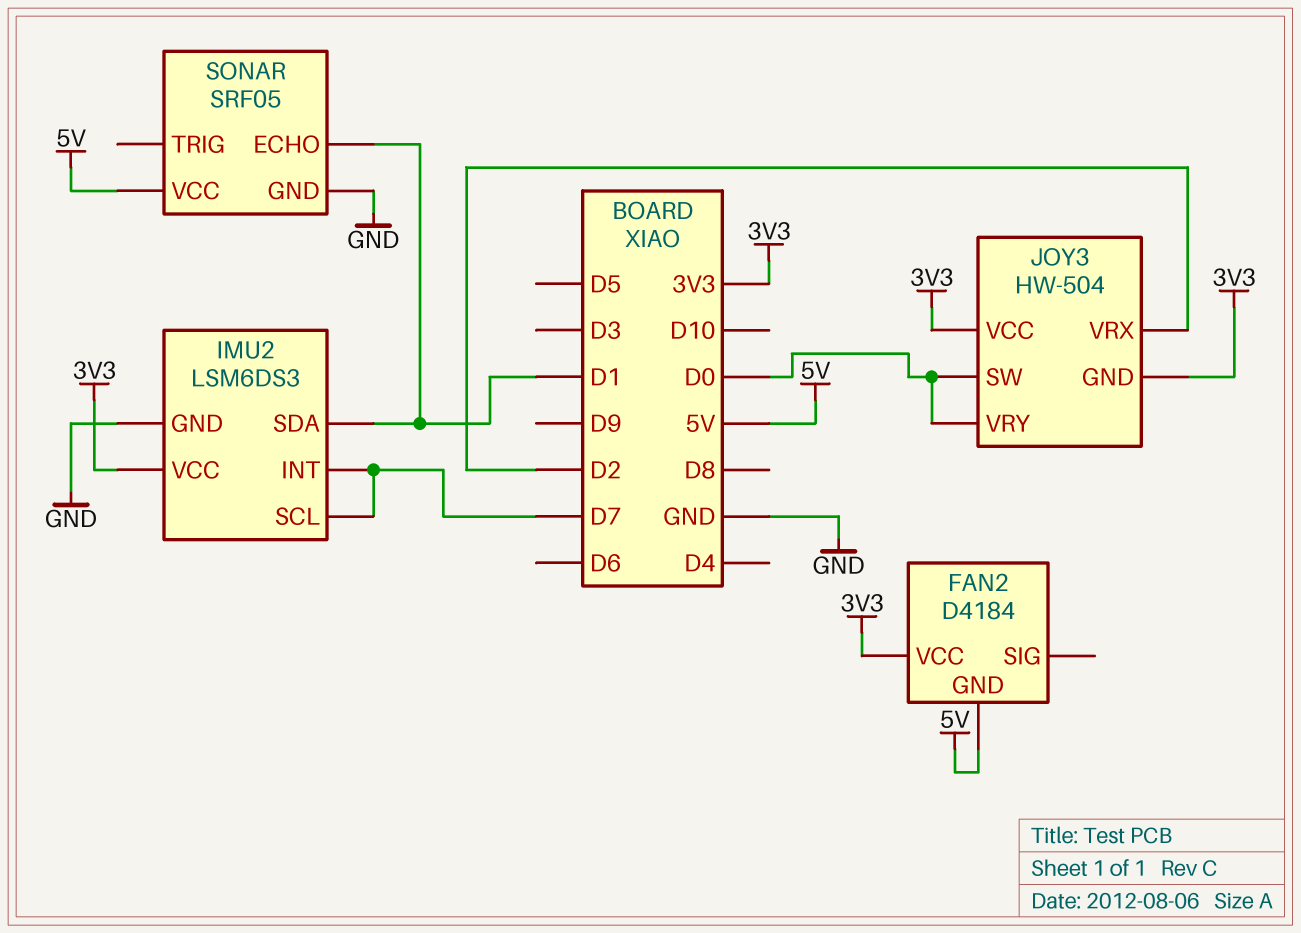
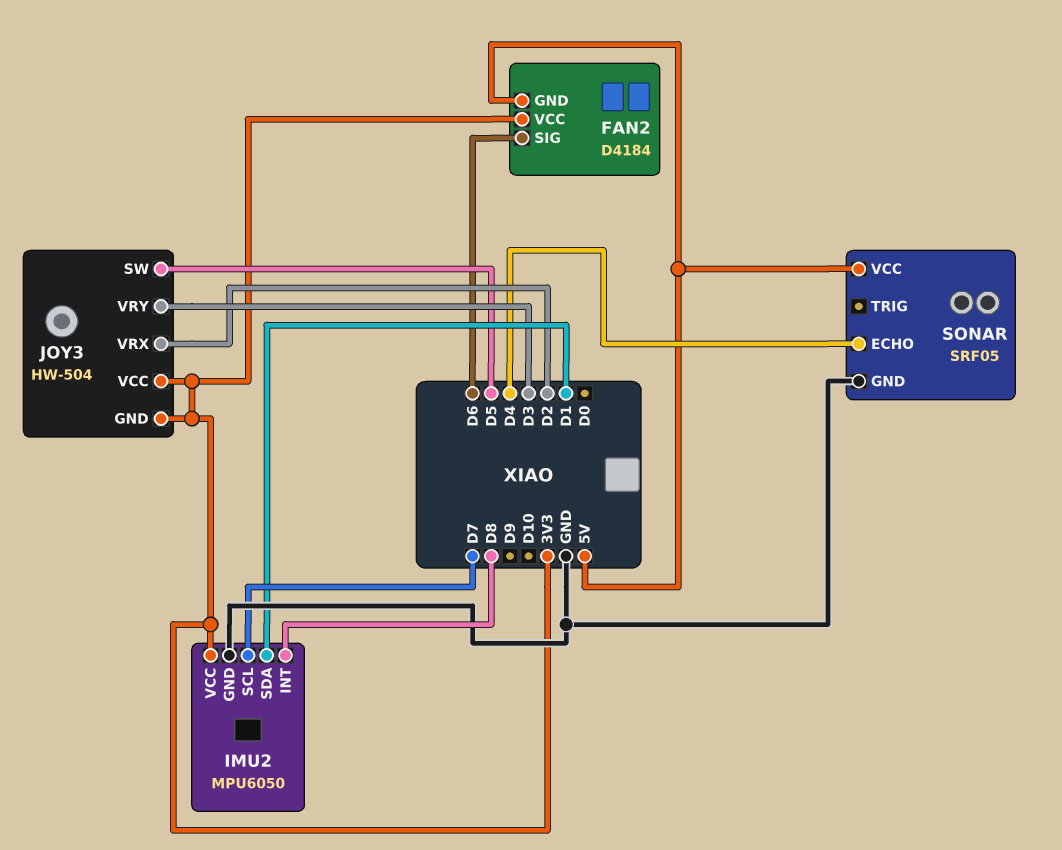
FAN2 pin SIG: none -> D6
IMU2: LSM6DS3 -> MPU6050
IMU2 pin INT: D7 -> D8
JOY3 pin SW: D0 -> D5
JOY3 pin VRY: D0 -> D3
SONAR pin ECHO: D1 -> D4

